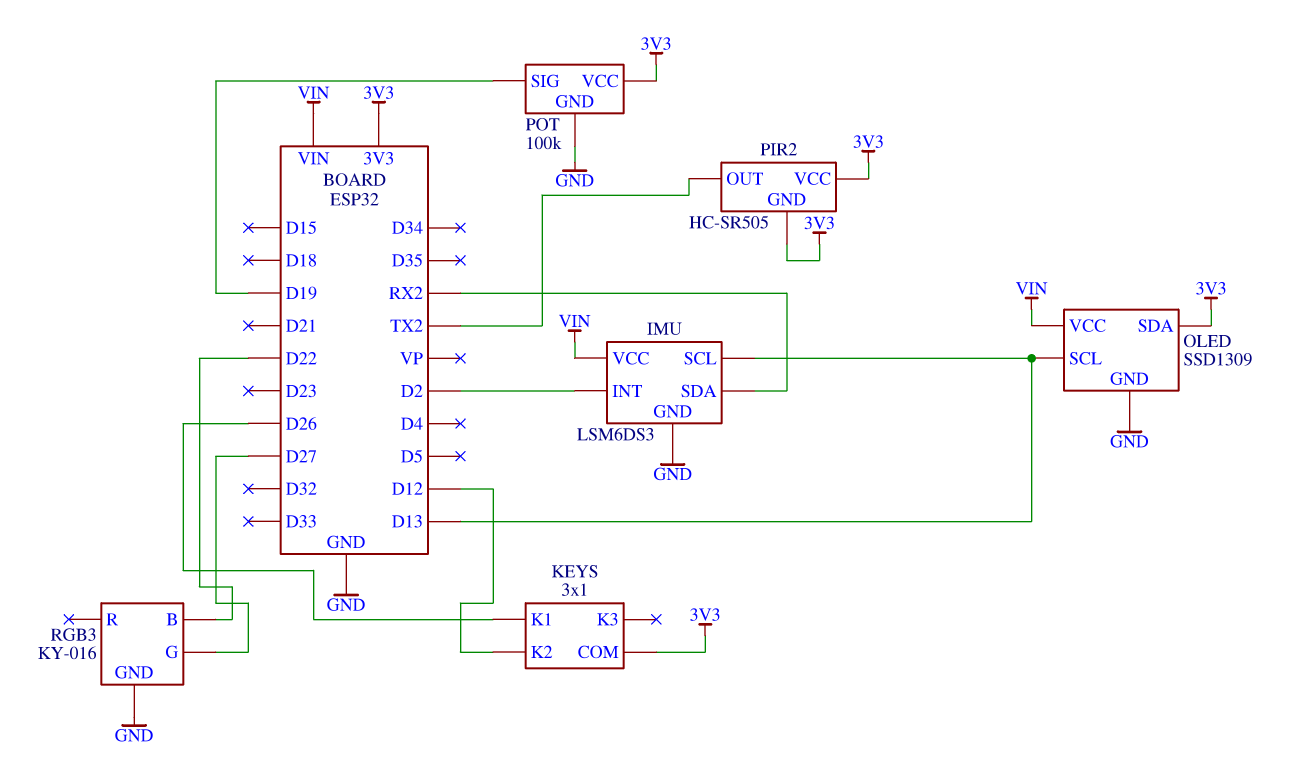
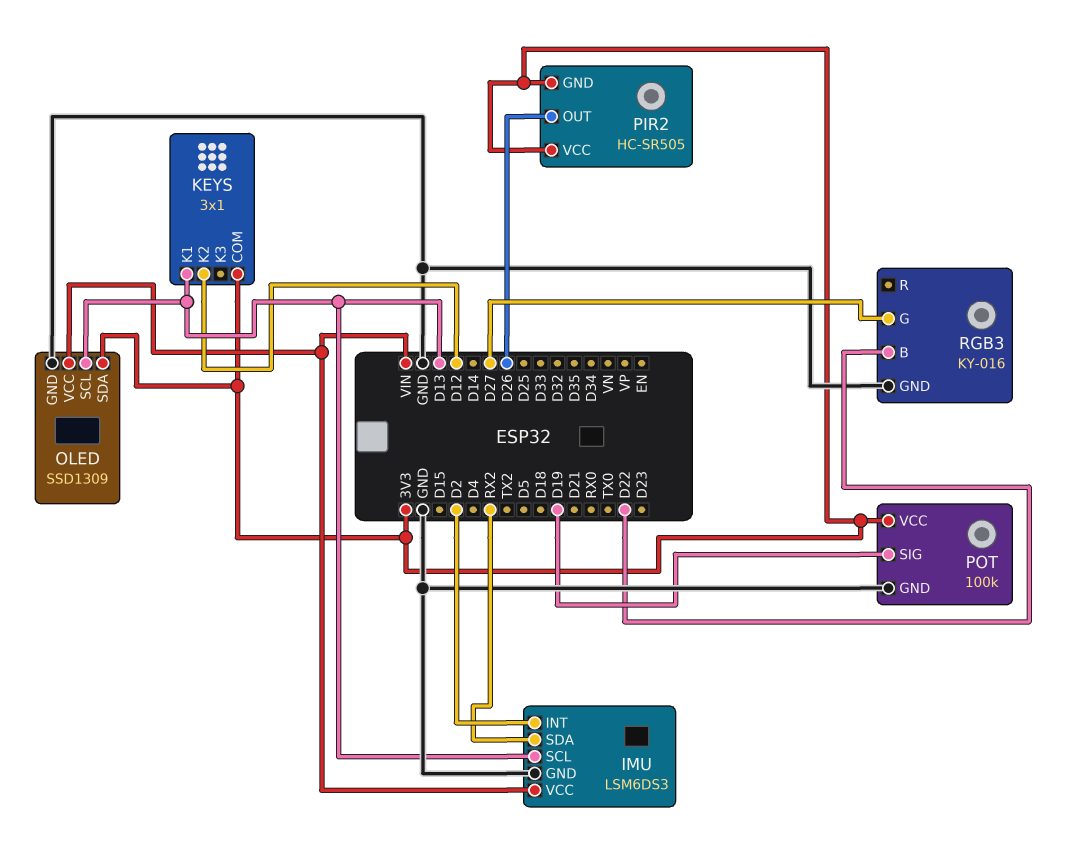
KEYS pin K1: D26 -> D13
PIR2 pin OUT: TX2 -> D26

